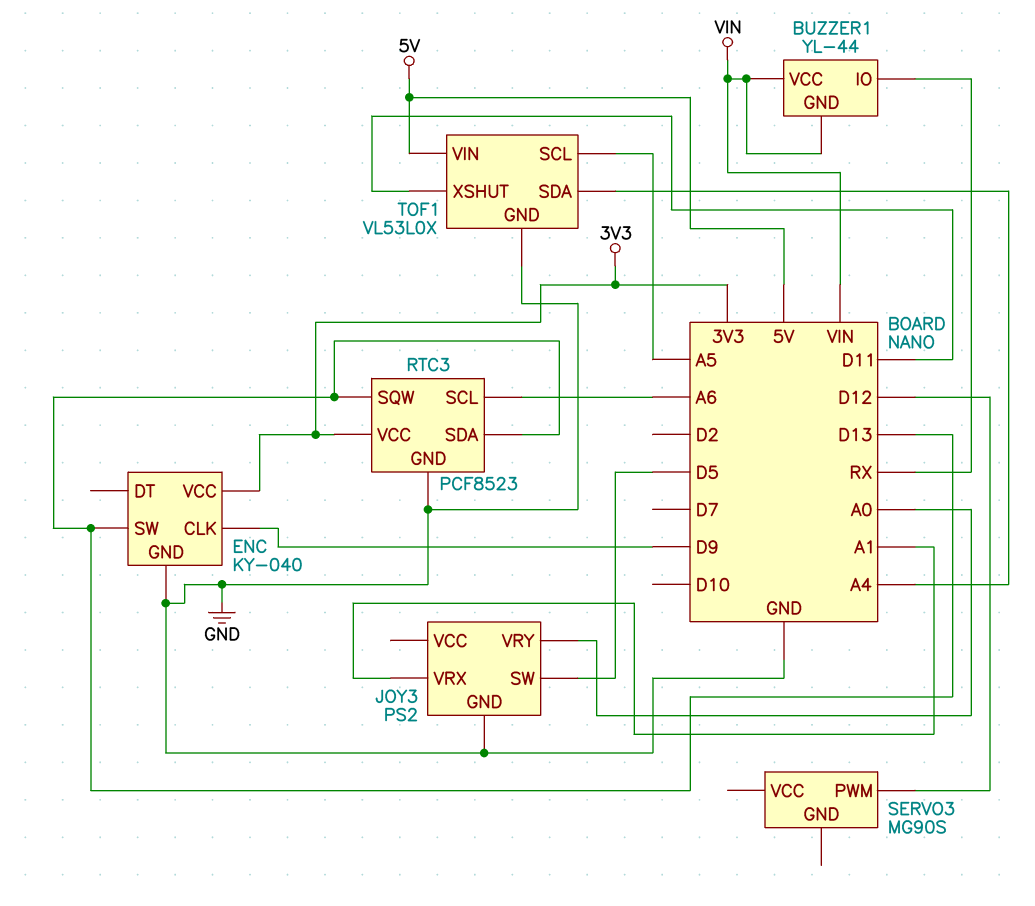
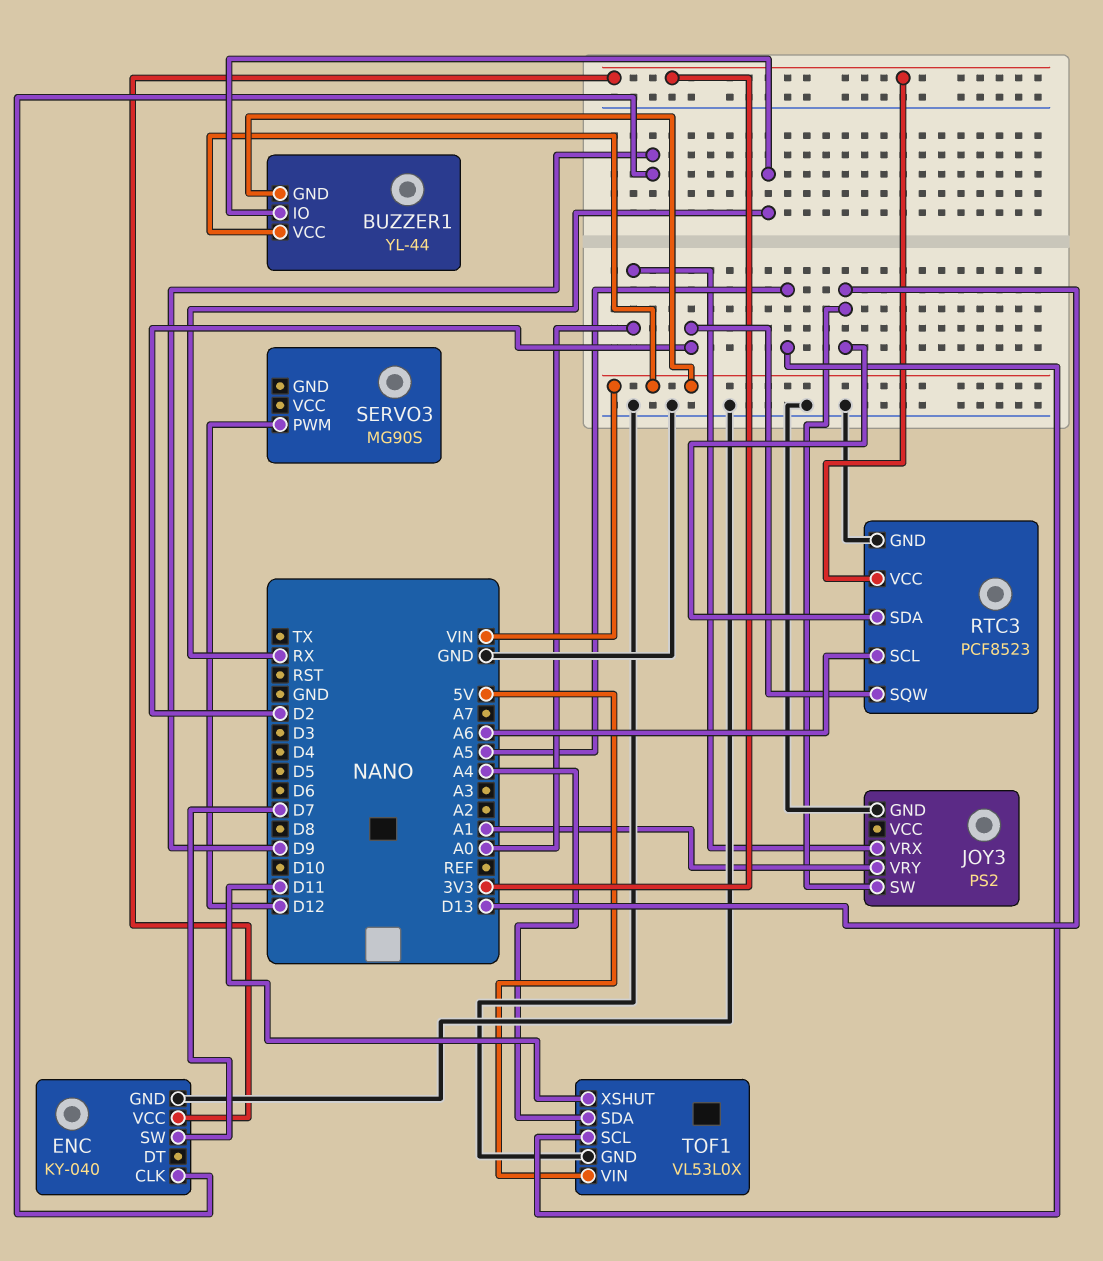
ENC pin SW: D13 -> D7
JOY3 pin SW: D5 -> D13
JOY3 pin VRX: A1 -> A0
JOY3 pin VRY: A0 -> A1
RTC3 pin SQW: D13 -> D2

